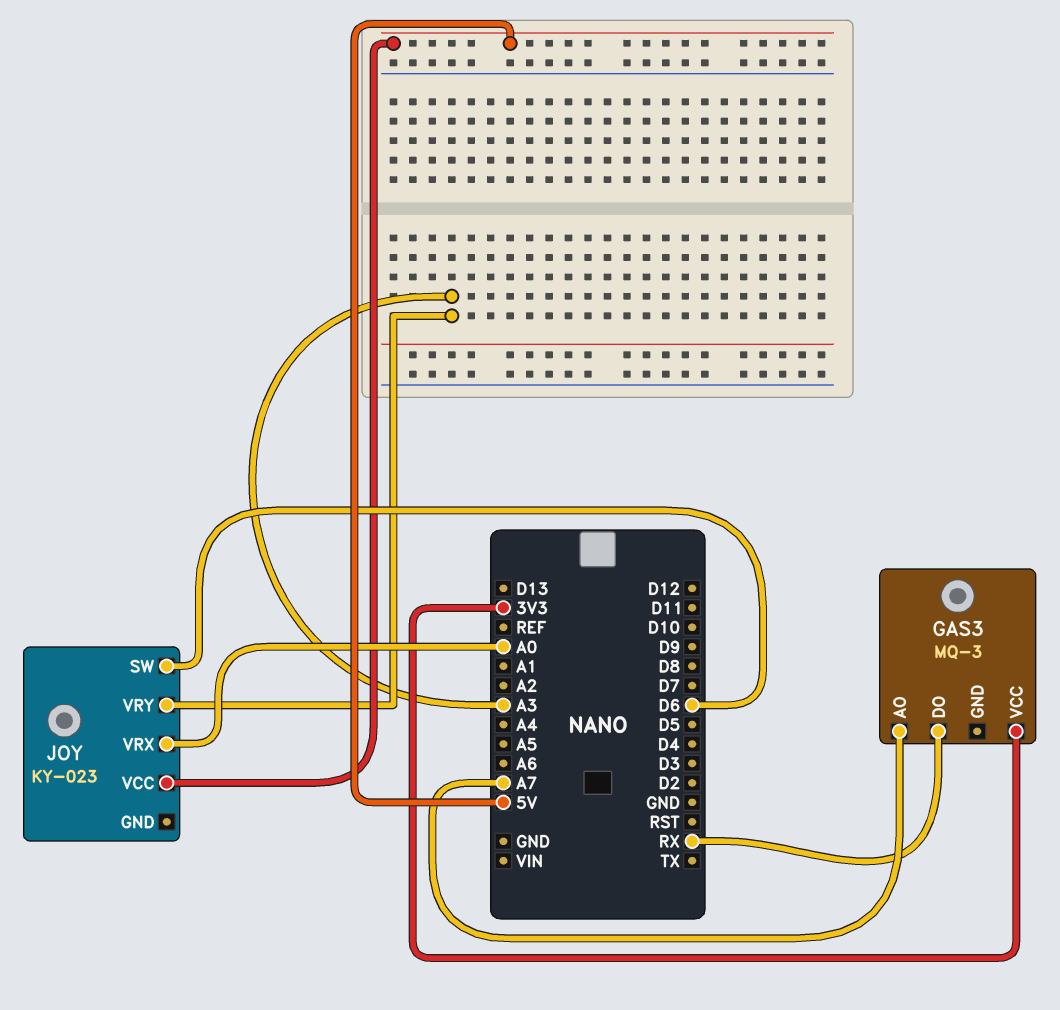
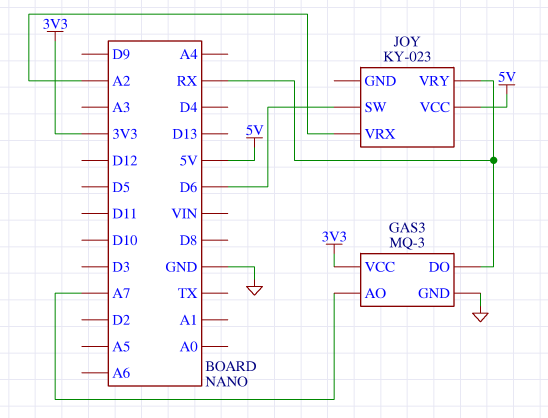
GAS3 pin GND: none -> GND
JOY pin VRX: A0 -> A2
JOY pin VRY: A3 -> RX

